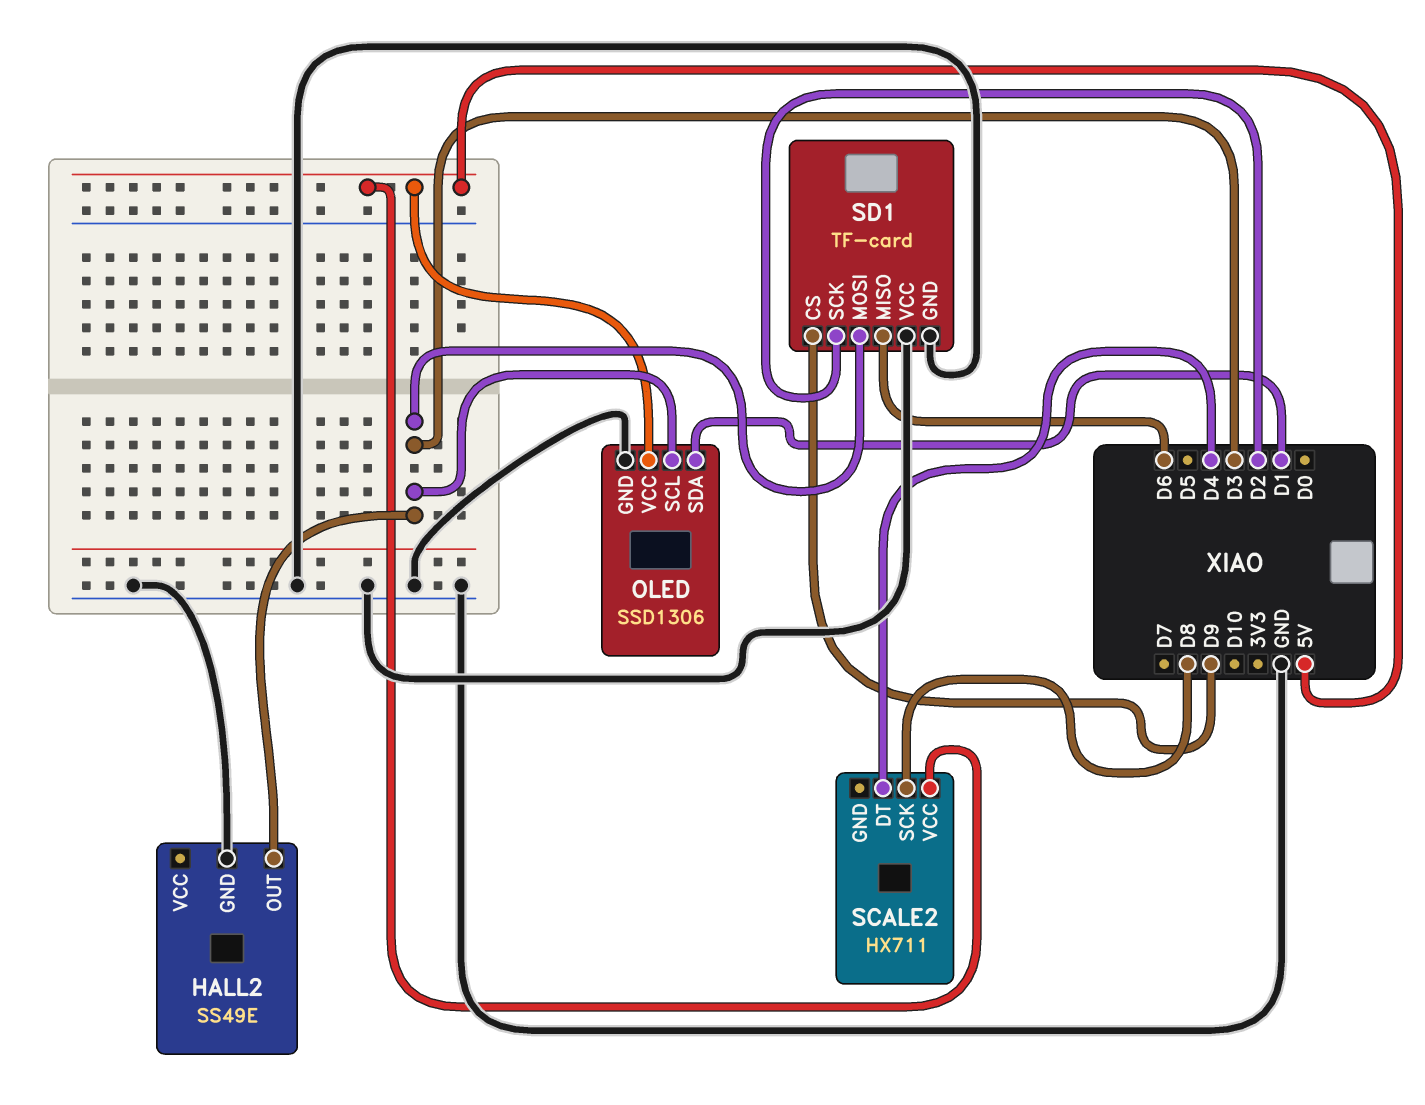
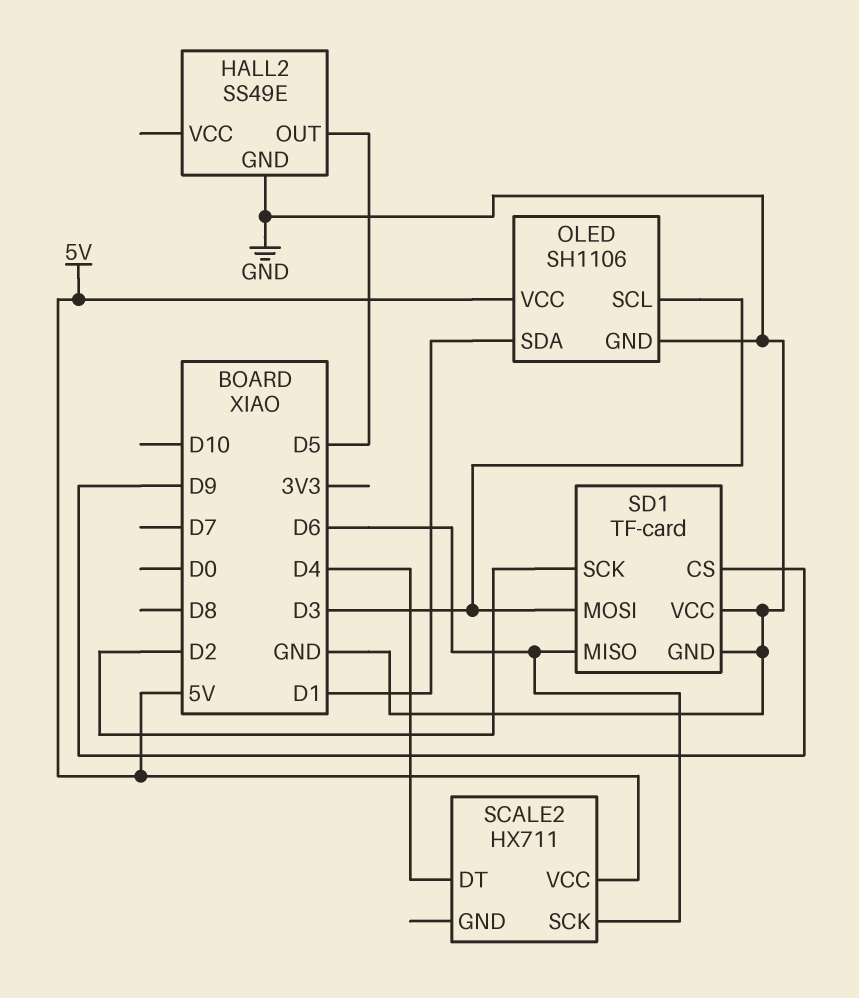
HALL2 pin OUT: D3 -> D5
OLED: SSD1306 -> SH1106
SCALE2 pin SCK: D8 -> D6

